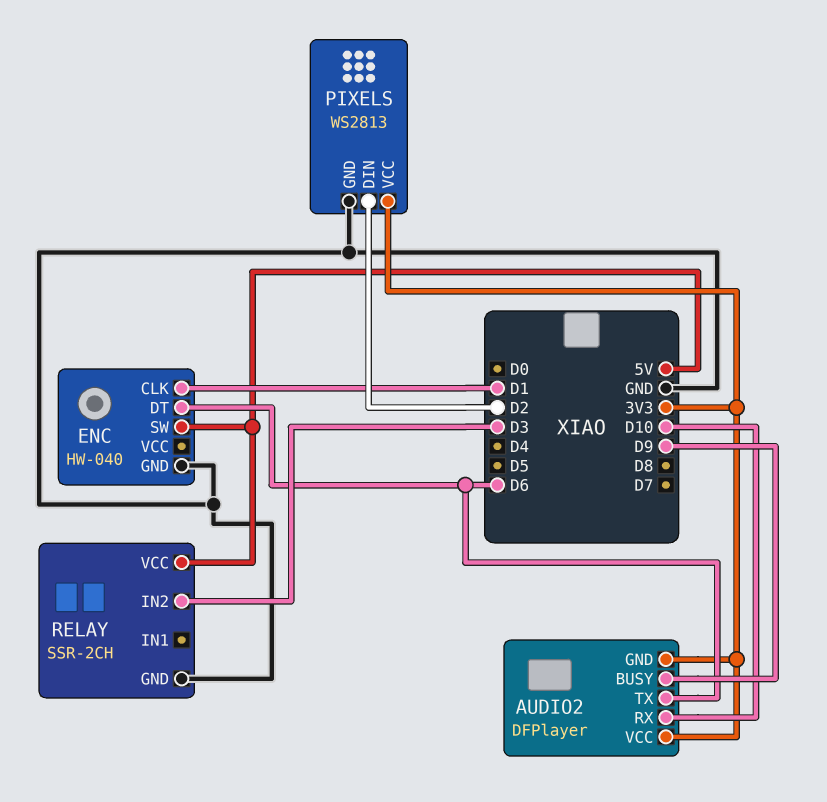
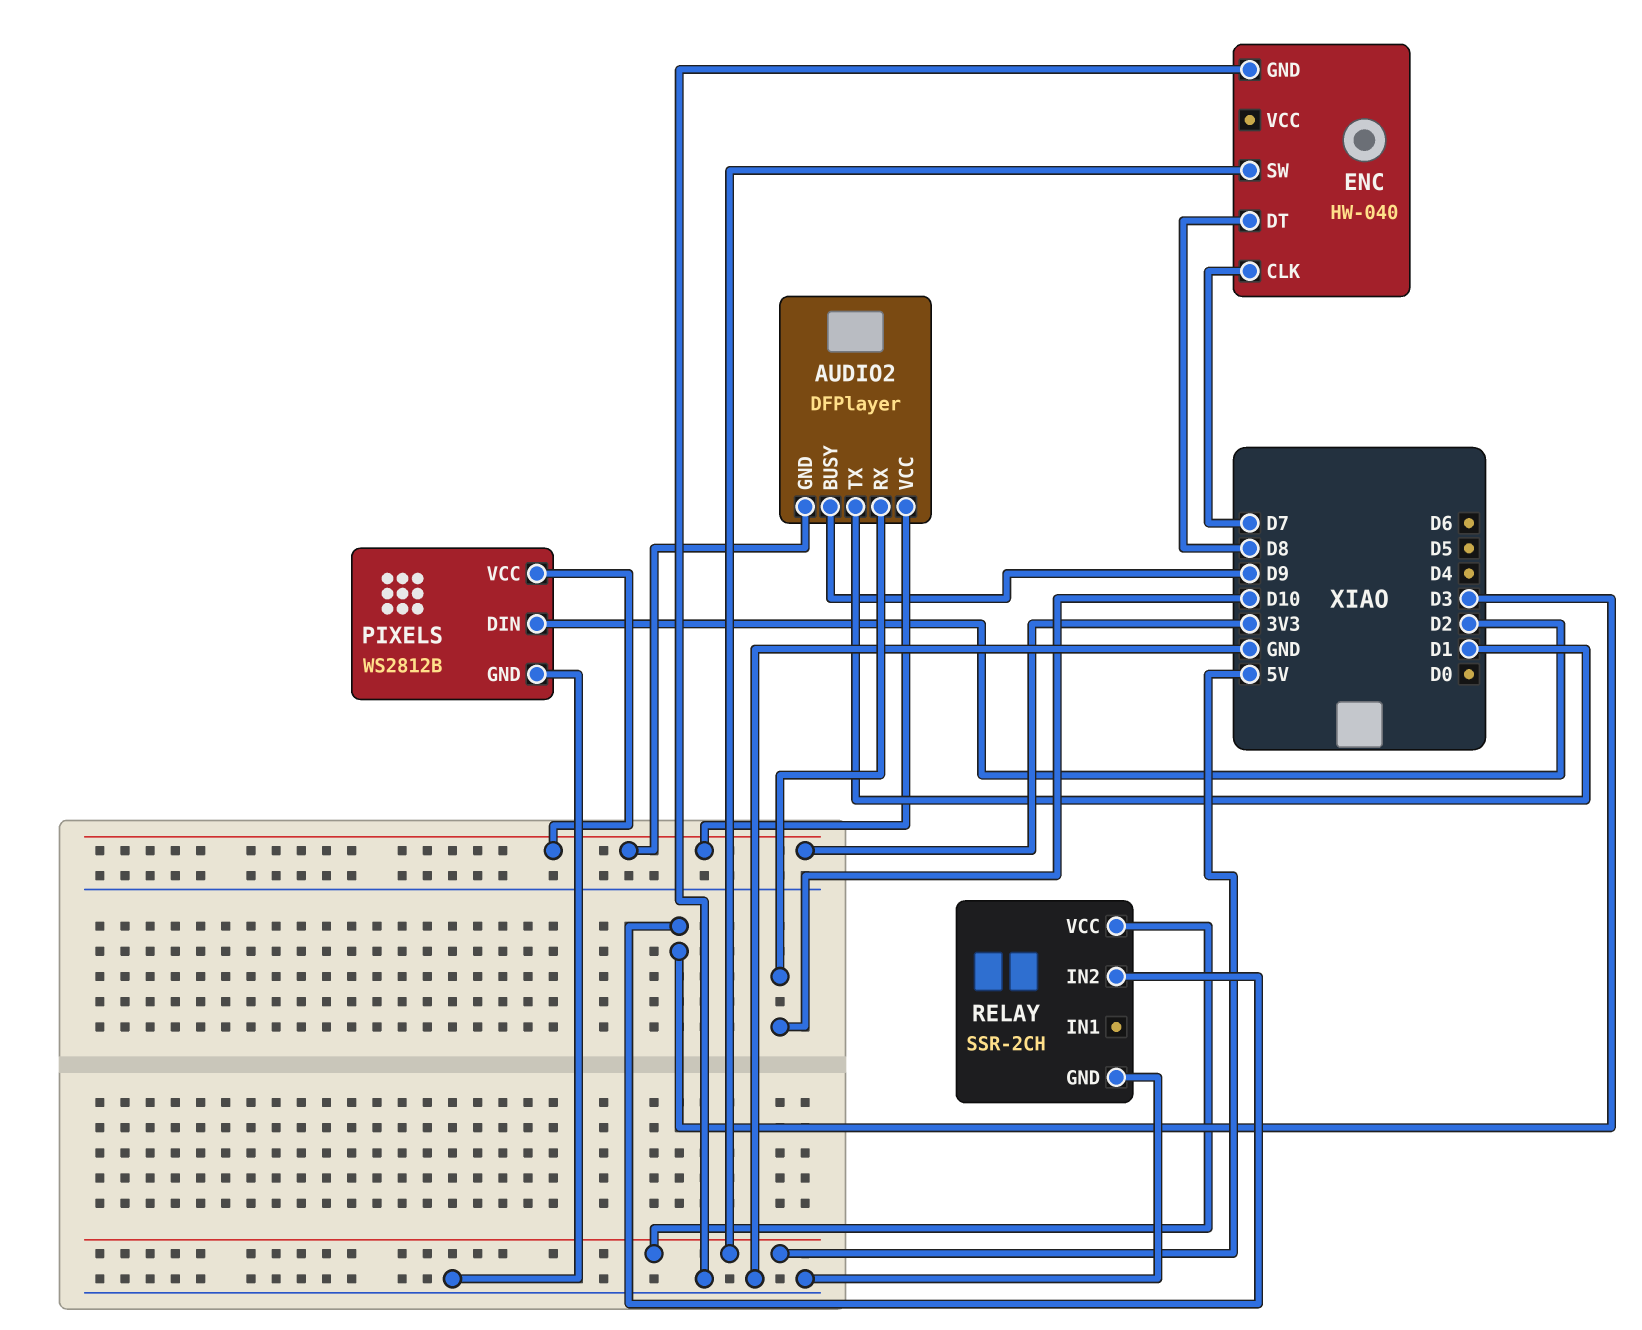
AUDIO2 pin TX: D6 -> D1
ENC pin CLK: D1 -> D7
ENC pin DT: D6 -> D8
PIXELS: WS2813 -> WS2812B

